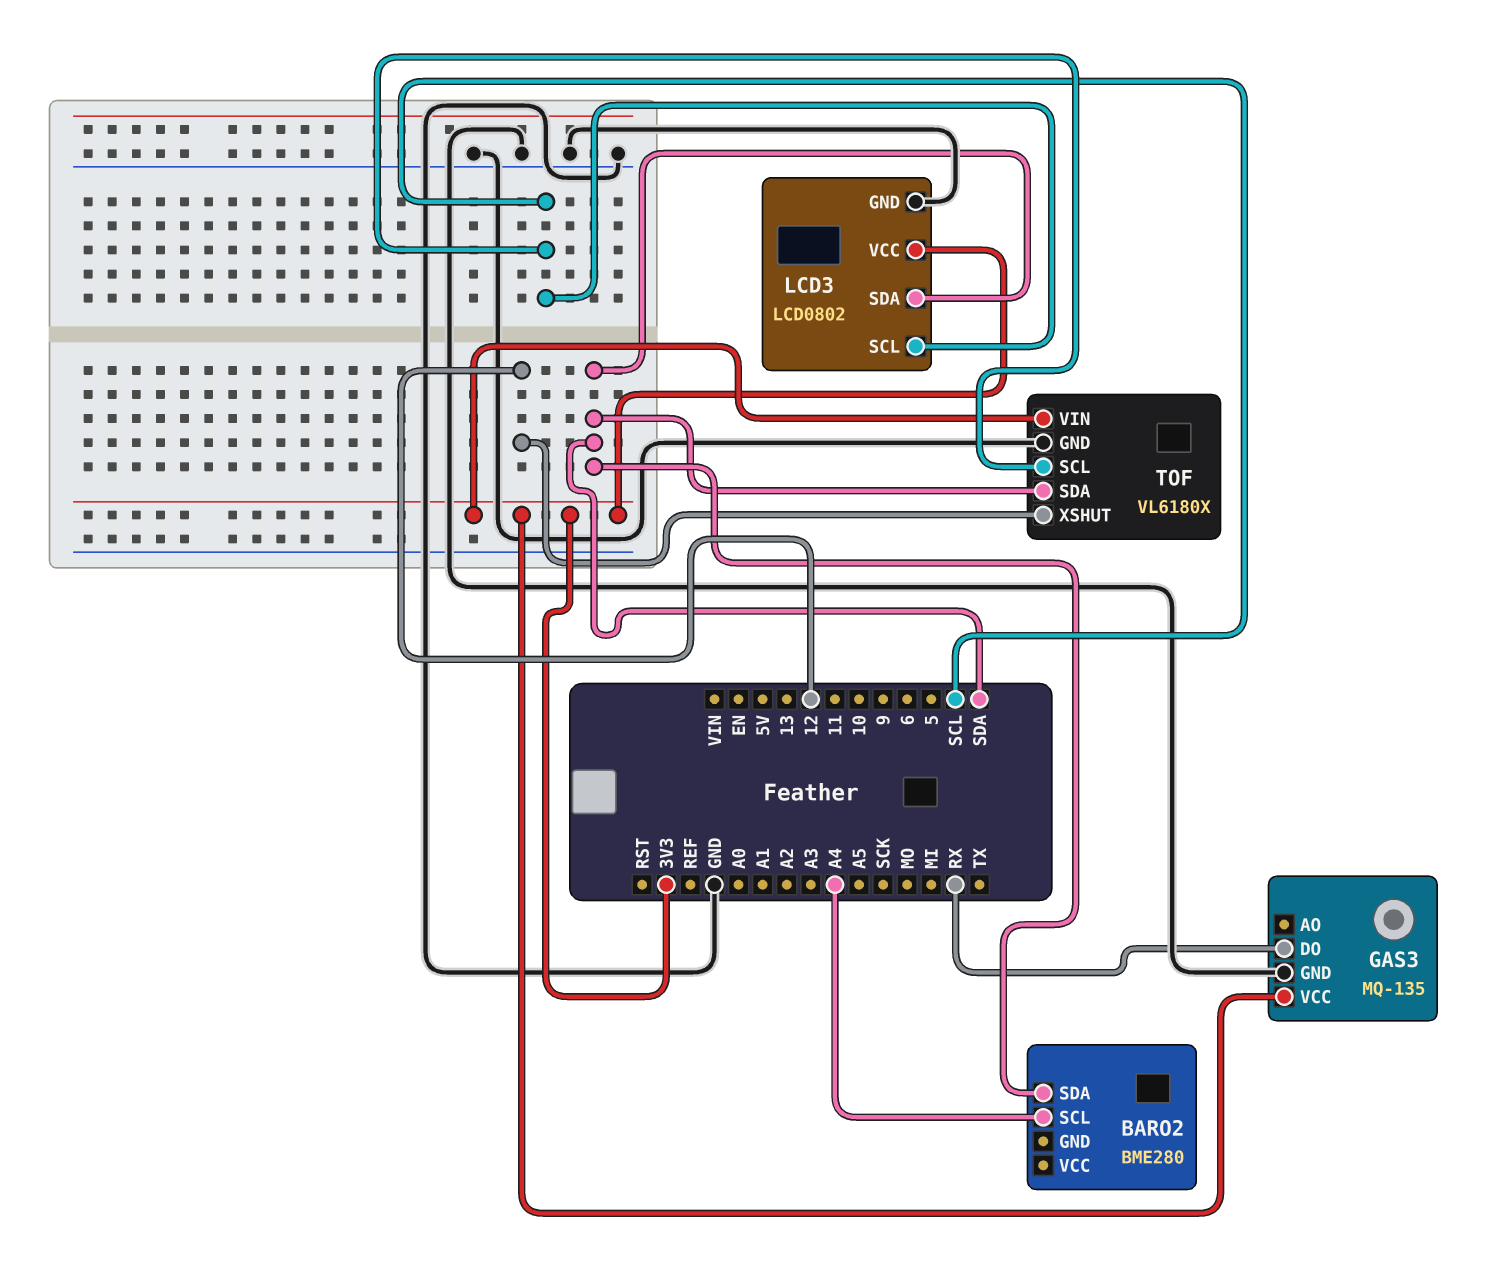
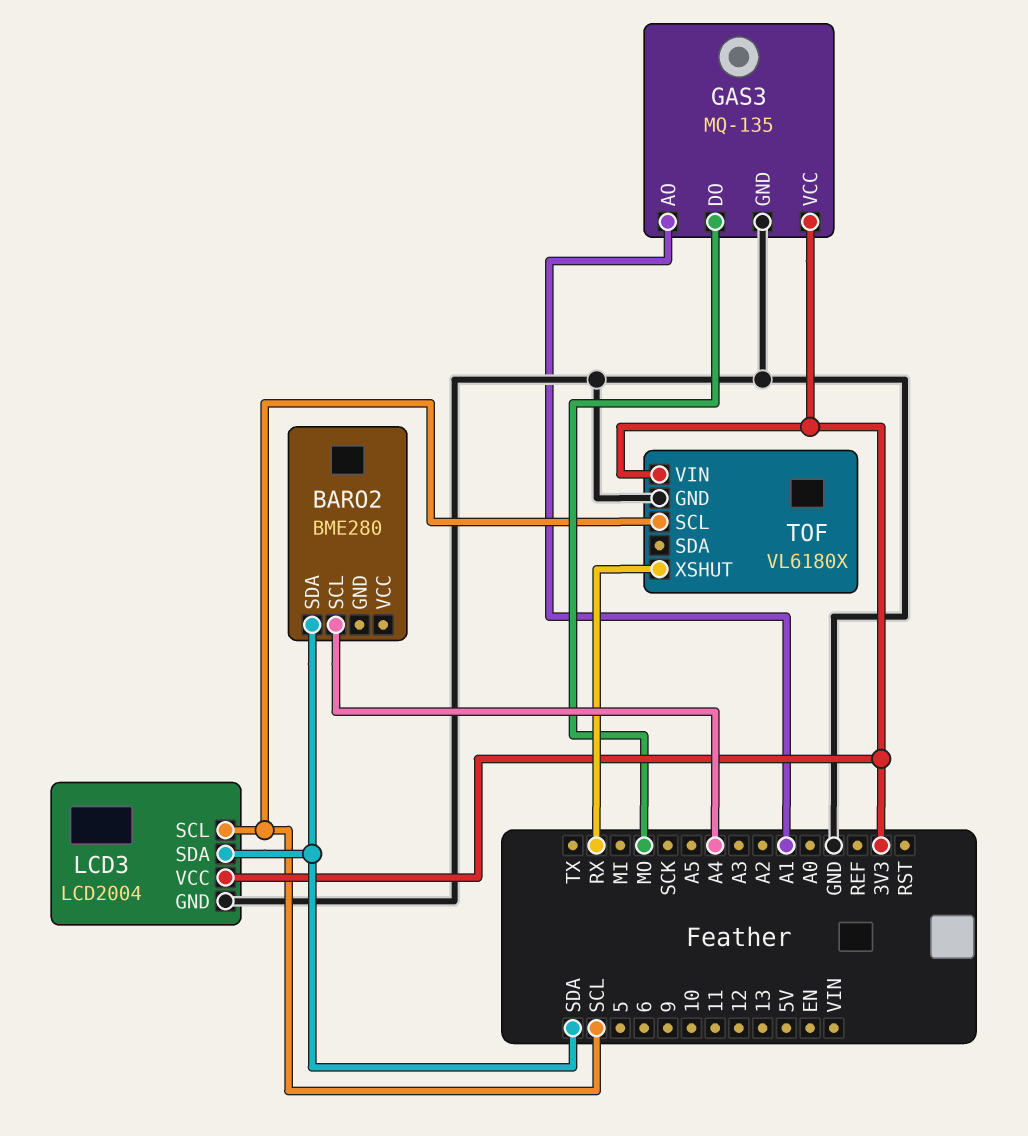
GAS3 pin AO: none -> A1
GAS3 pin DO: RX -> MO
LCD3: LCD0802 -> LCD2004
TOF pin SDA: SDA -> none
TOF pin XSHUT: 12 -> RX

